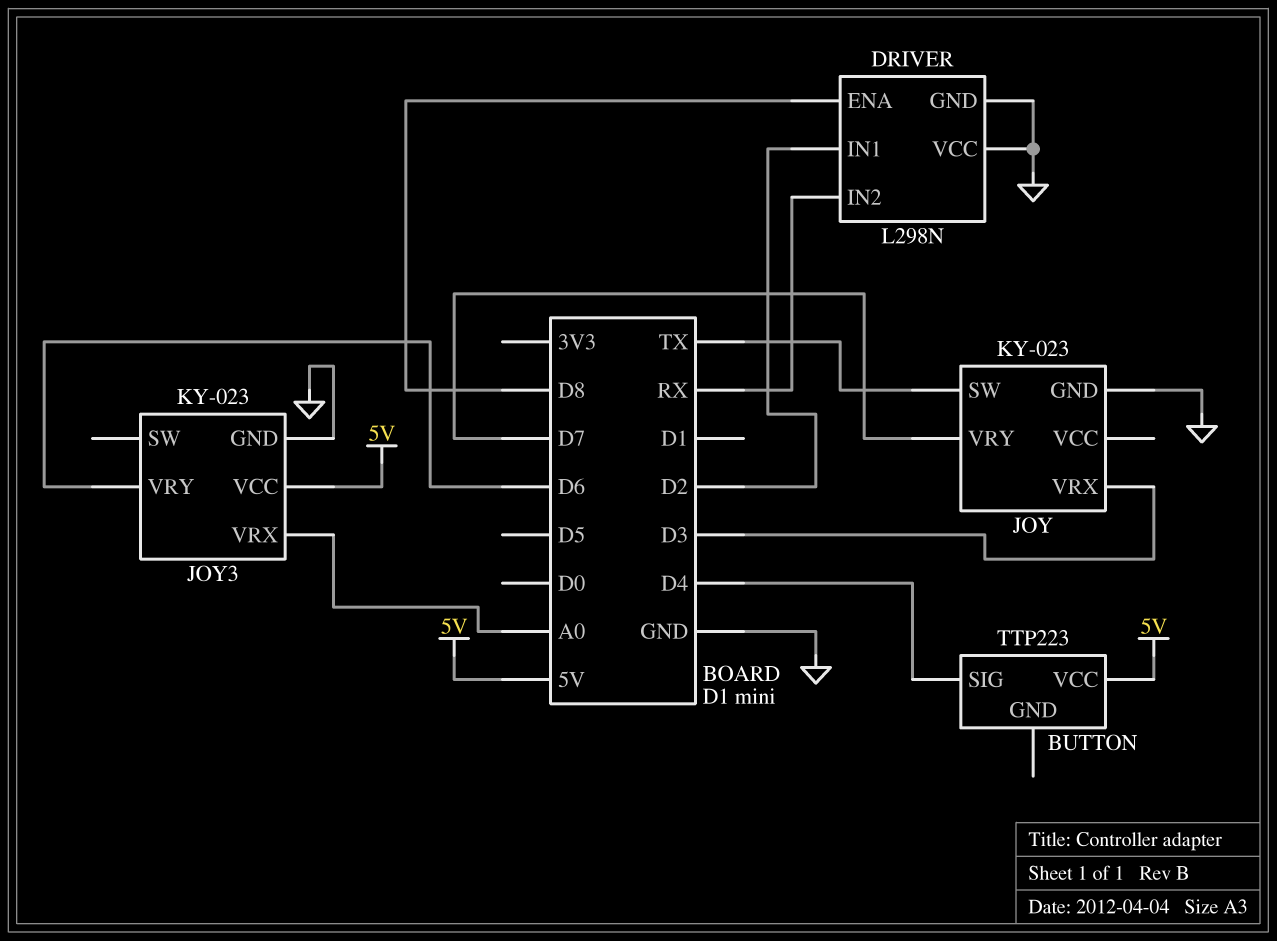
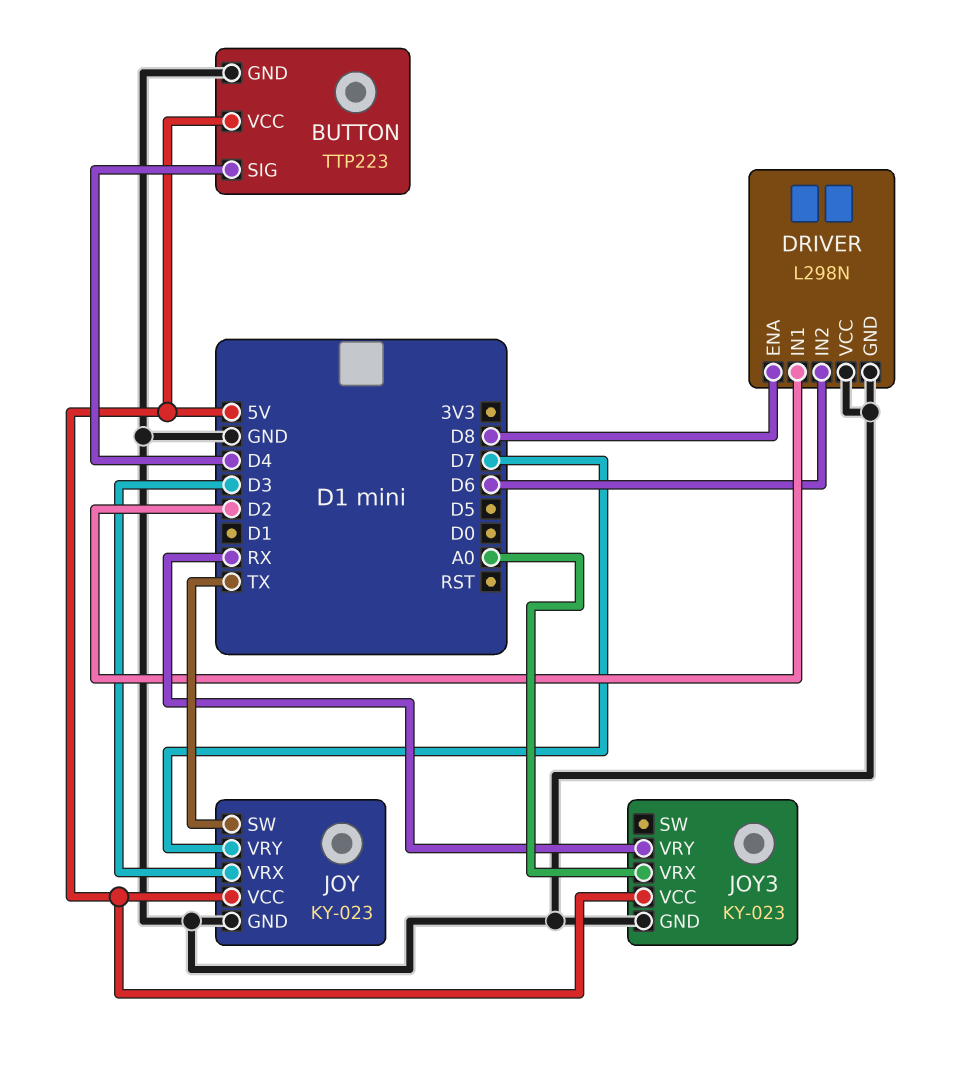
BUTTON pin GND: none -> GND
DRIVER pin IN2: RX -> D6
JOY pin VCC: none -> 5V
JOY3 pin VRY: D6 -> RX

